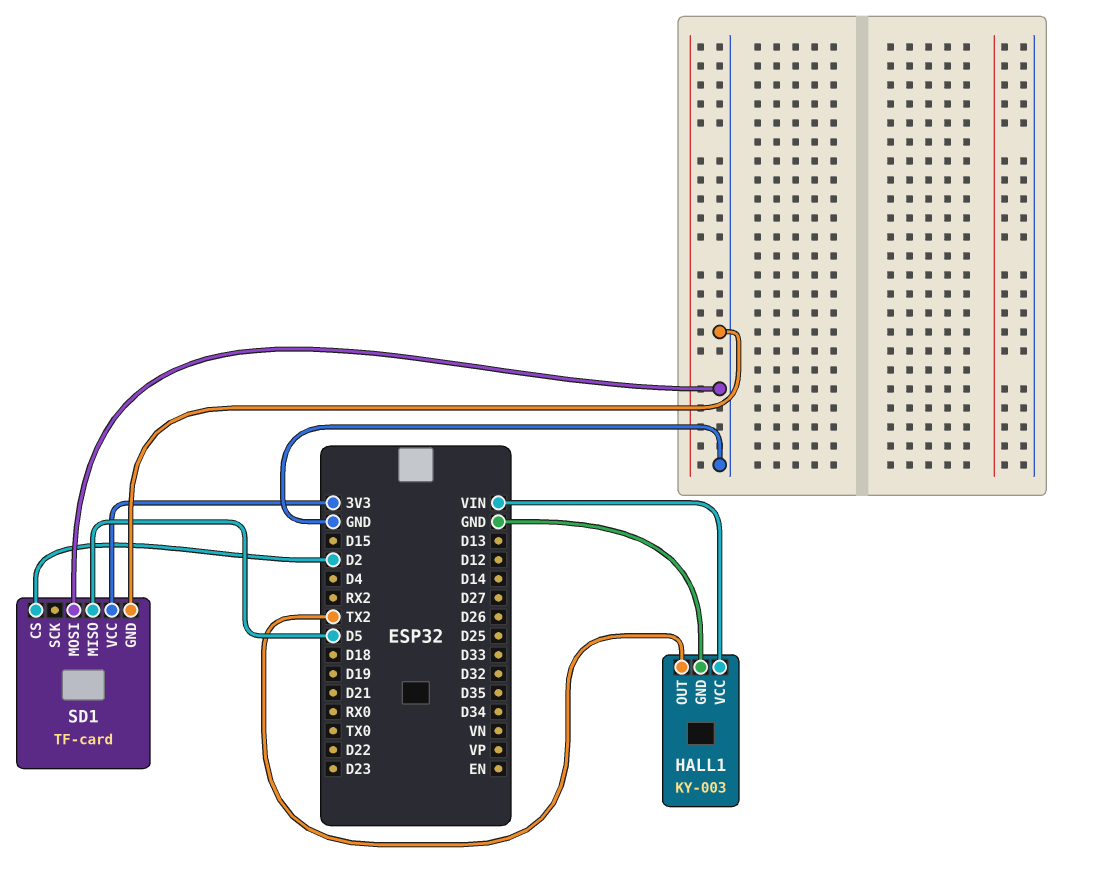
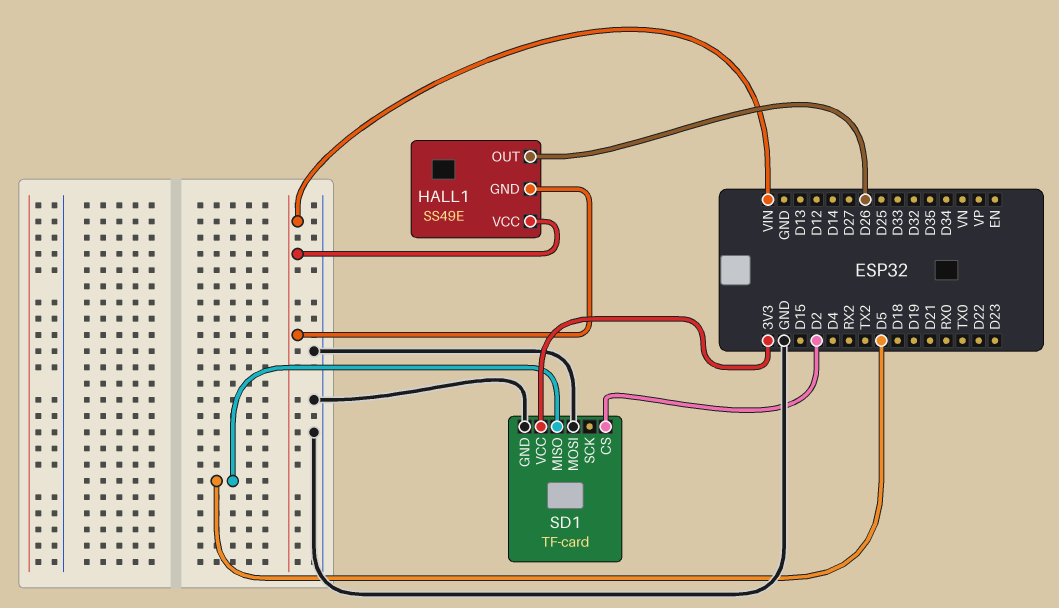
HALL1: KY-003 -> SS49E
HALL1 pin GND: GND -> VIN
HALL1 pin OUT: TX2 -> D26

